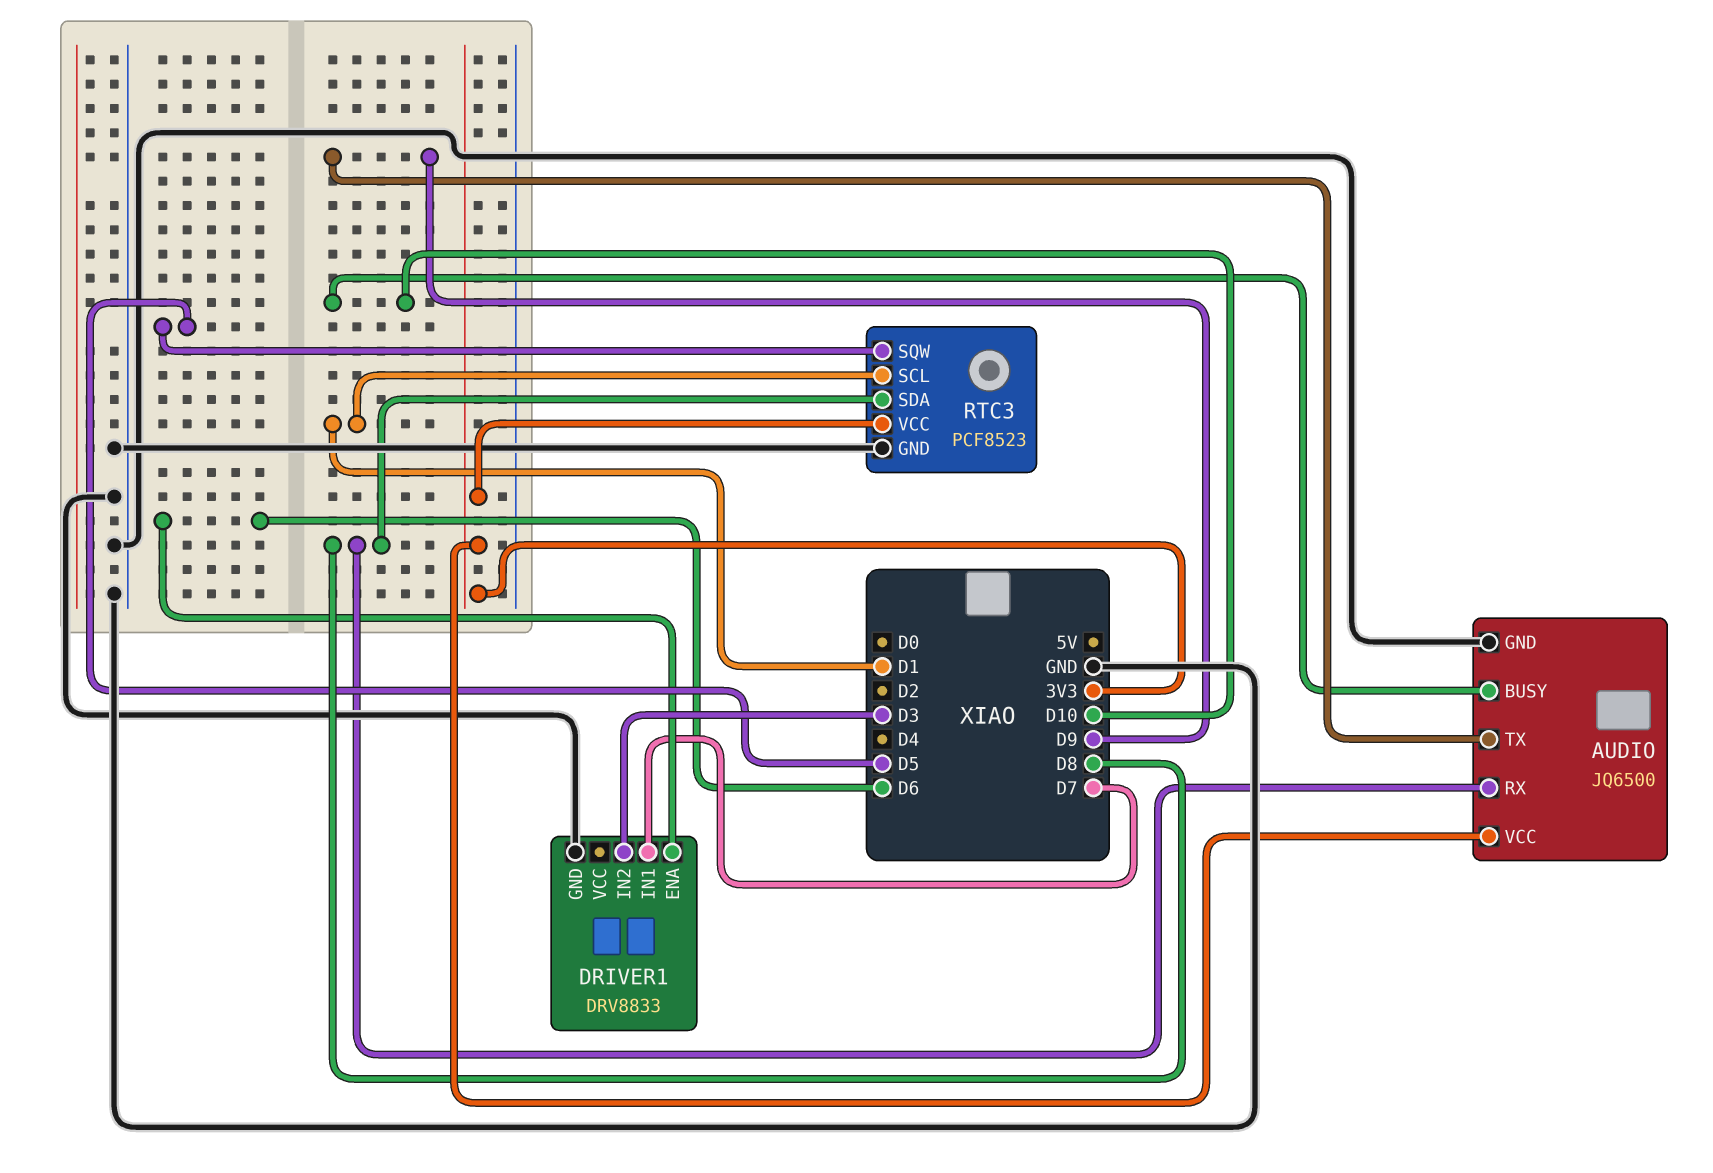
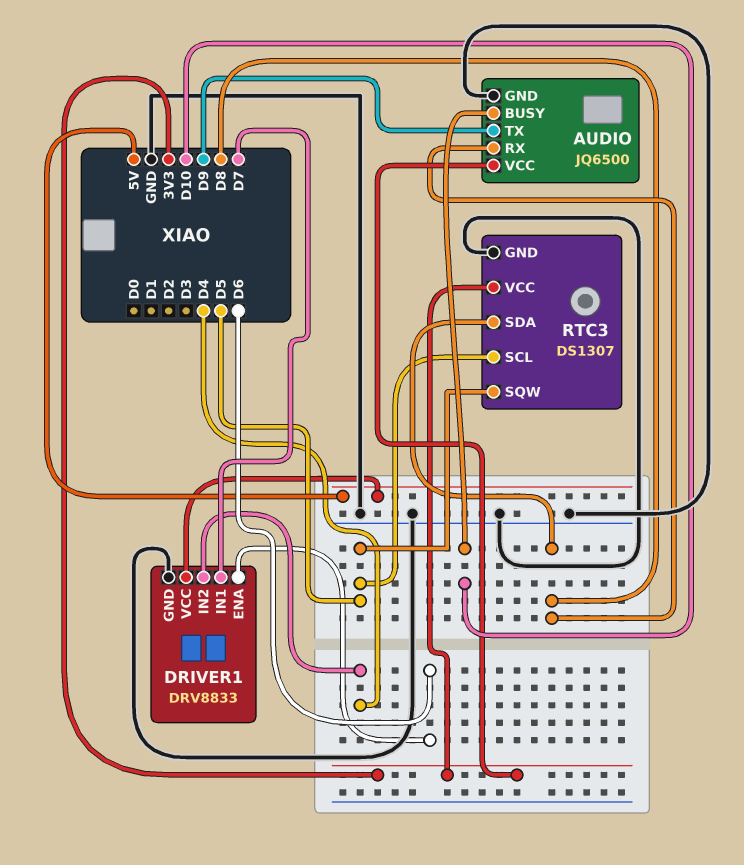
DRIVER1 pin IN2: D3 -> D4
DRIVER1 pin VCC: none -> 5V
RTC3: PCF8523 -> DS1307
RTC3 pin SCL: D1 -> D5

